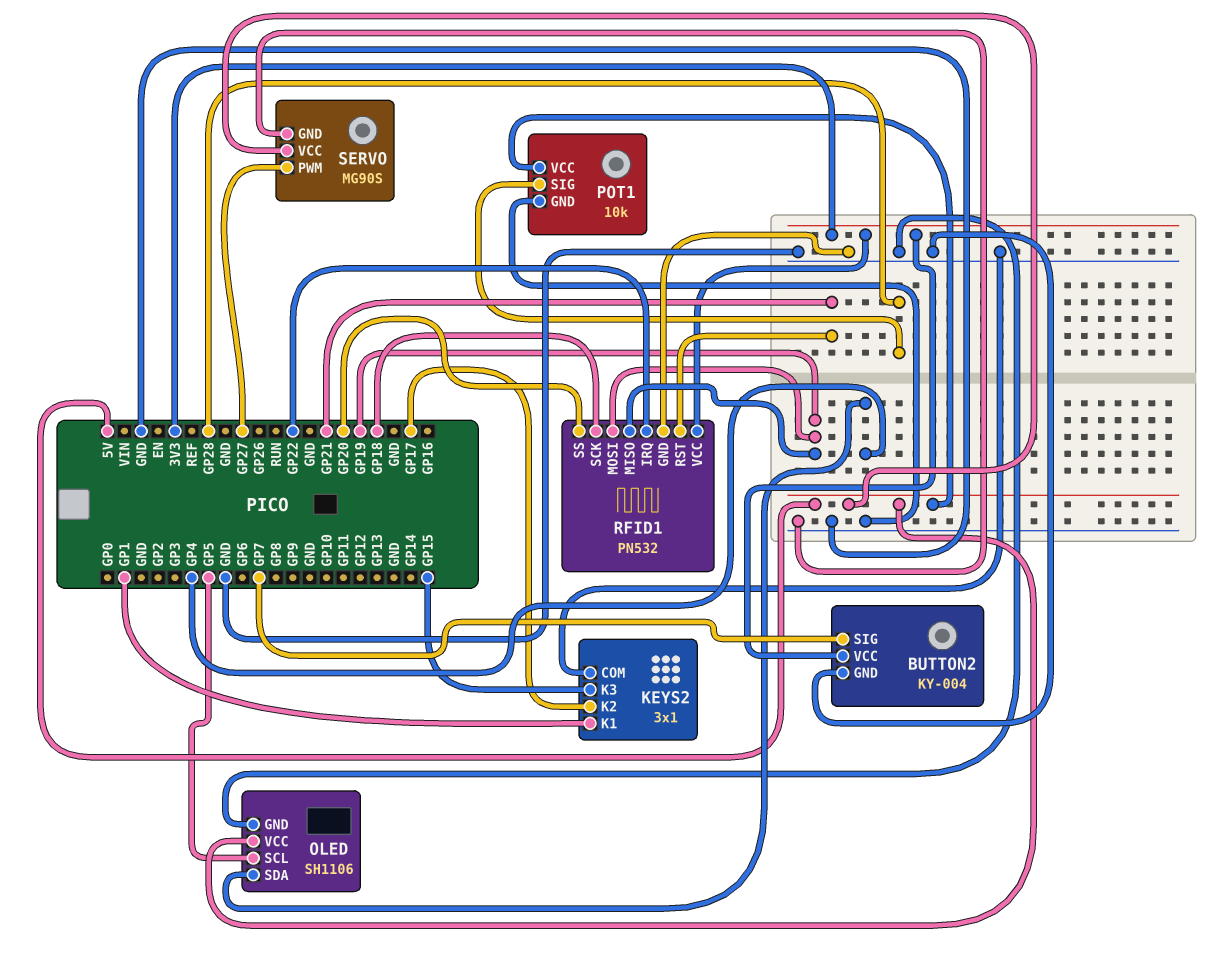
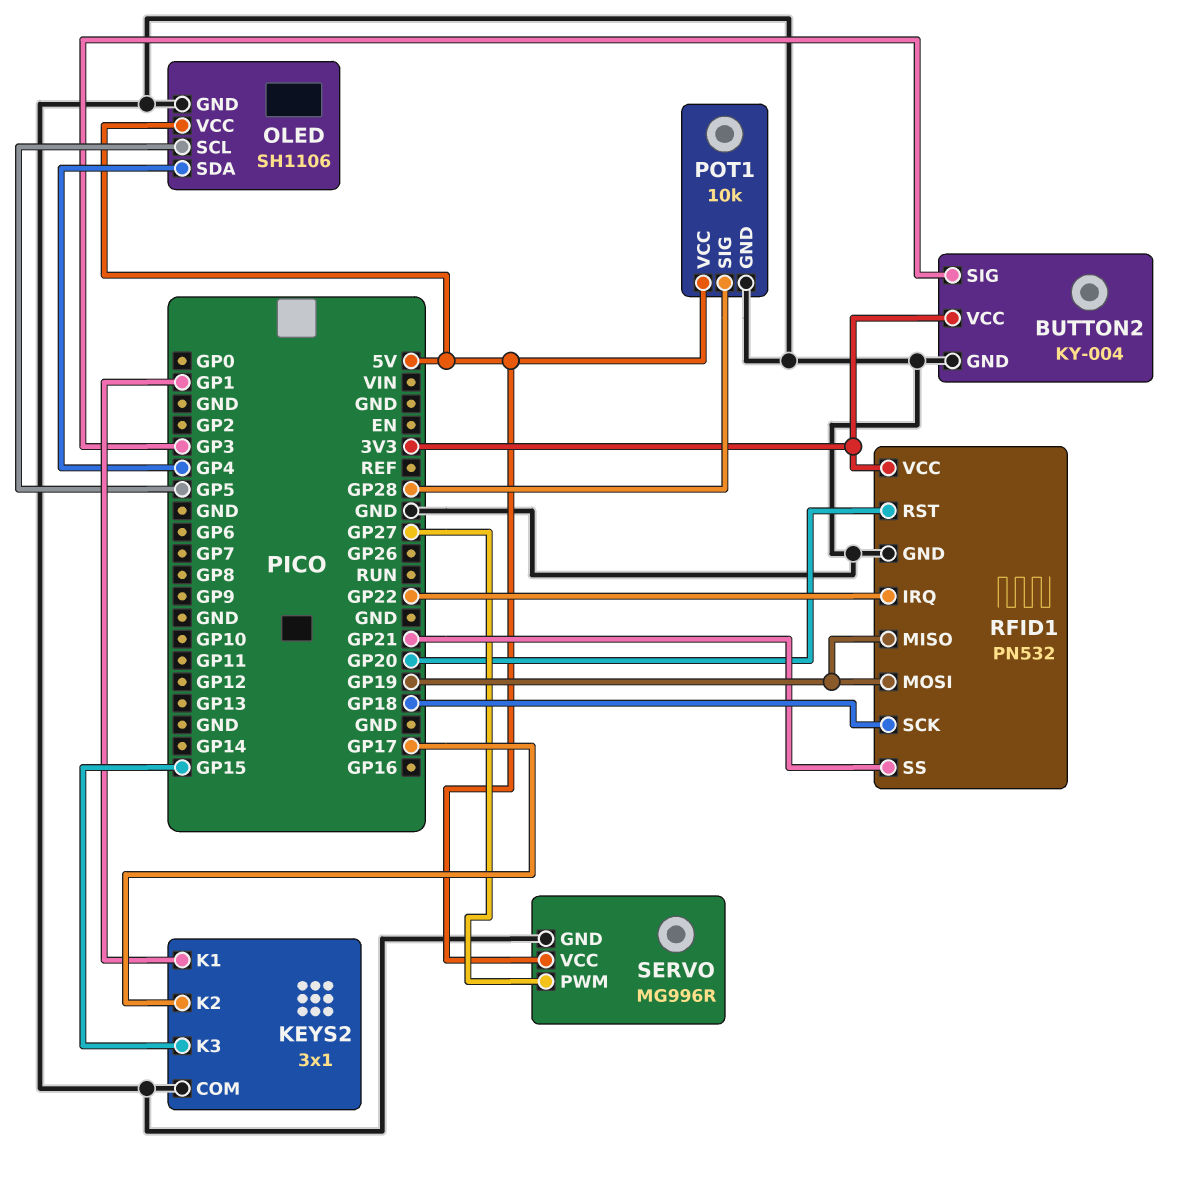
BUTTON2 pin SIG: GP7 -> GP3
RFID1 pin RST: GP21 -> GP20
RFID1 pin SS: GP20 -> GP21
SERVO: MG90S -> MG996R

